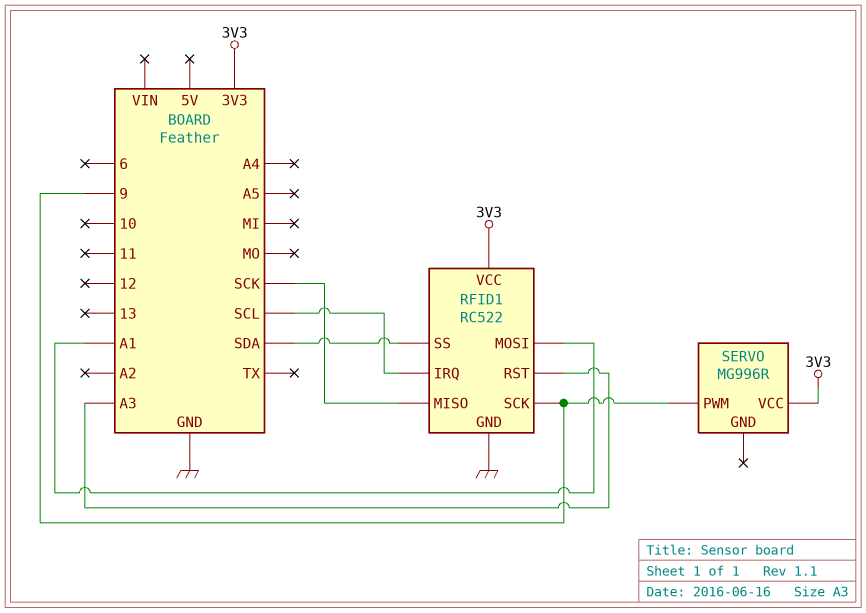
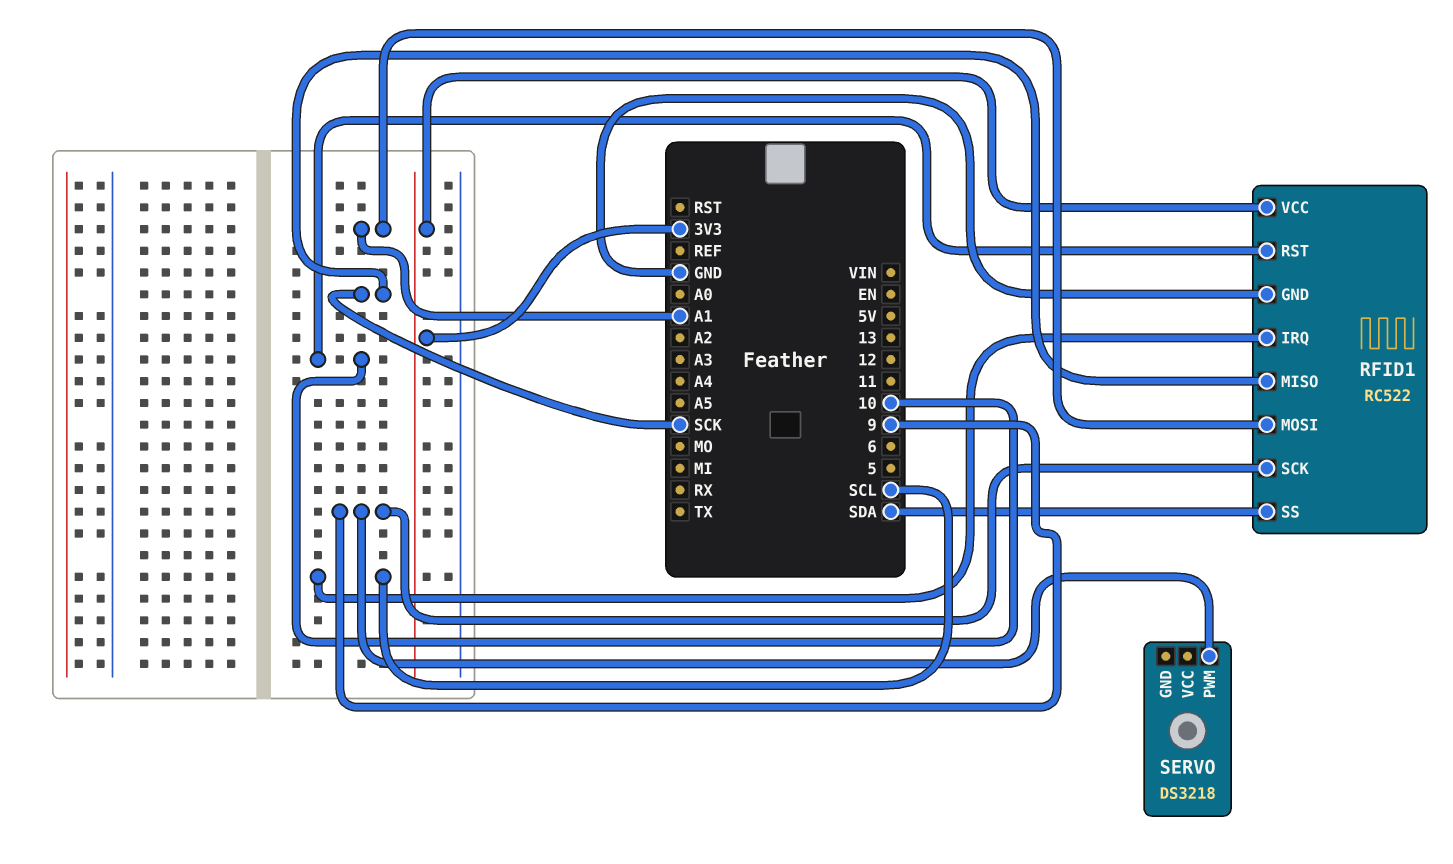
RFID1 pin RST: A3 -> 10
SERVO: MG996R -> DS3218
SERVO pin VCC: 3V3 -> none

